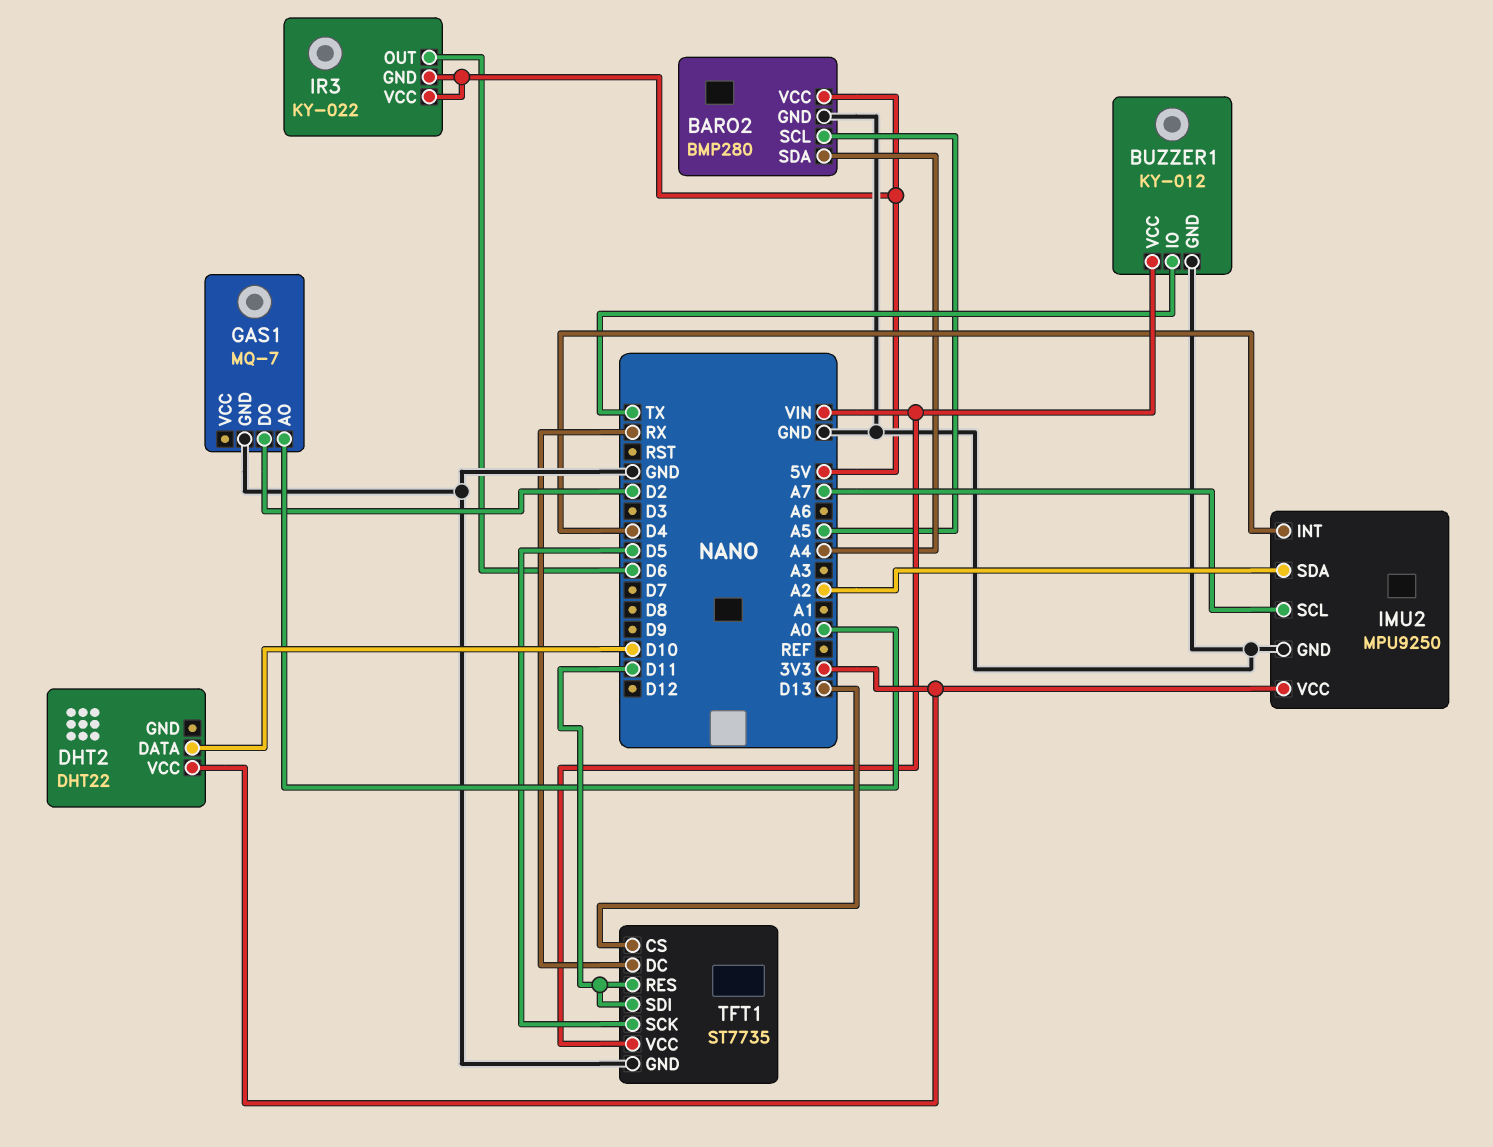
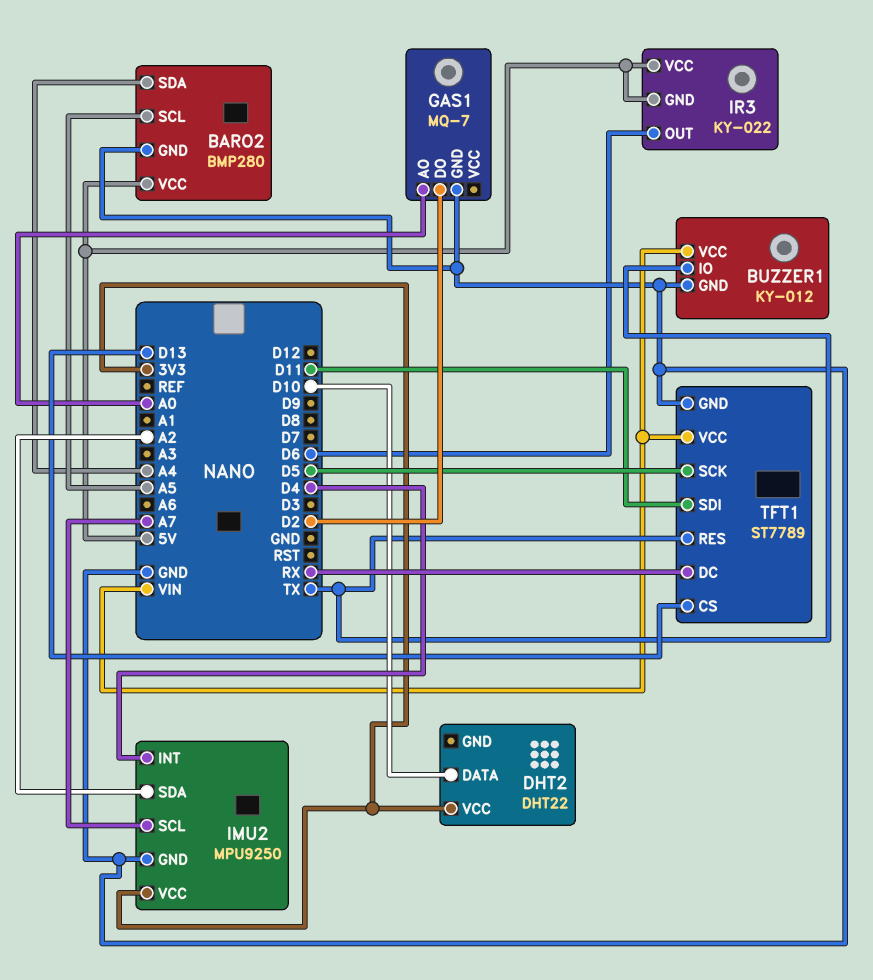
TFT1: ST7735 -> ST7789
TFT1 pin RES: D11 -> TX

